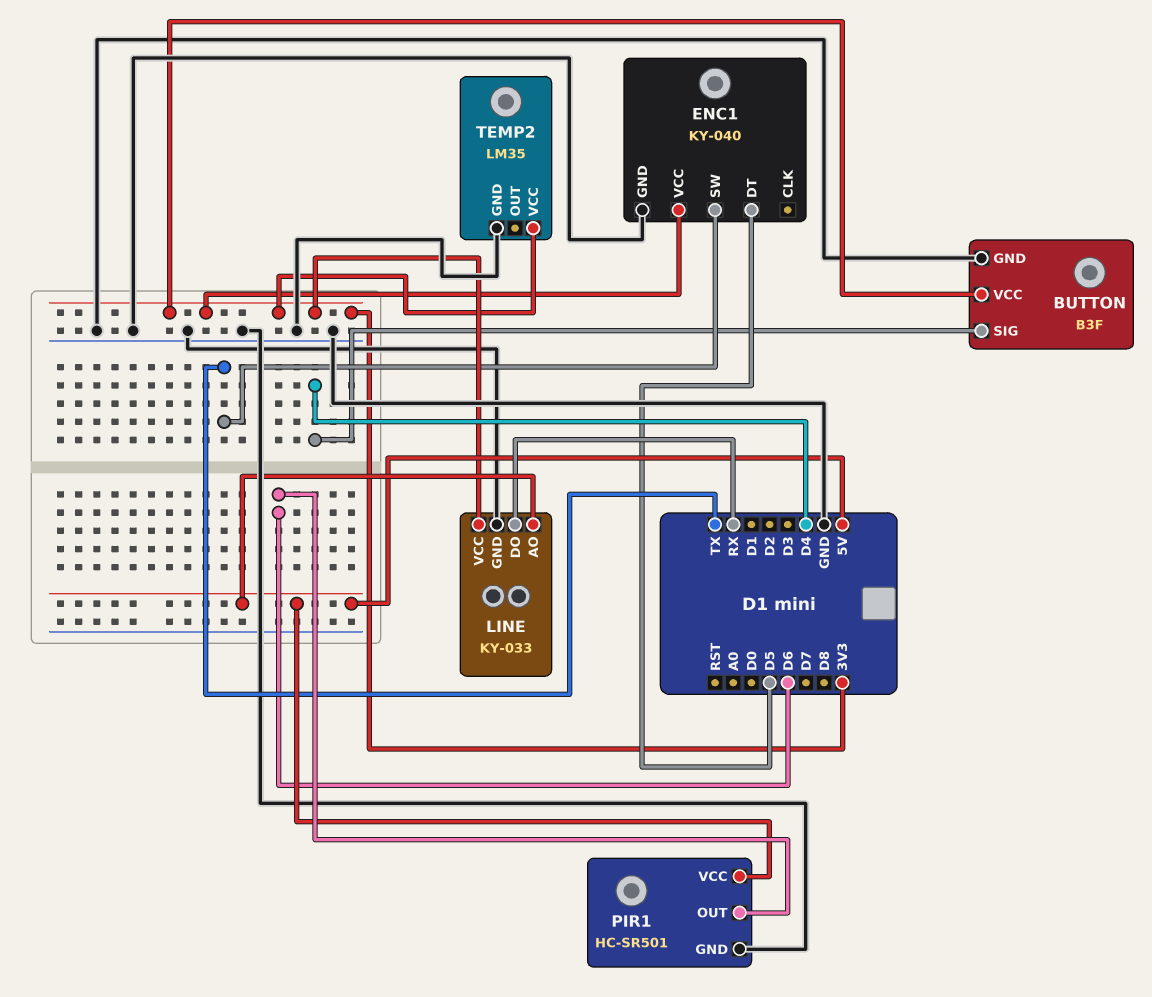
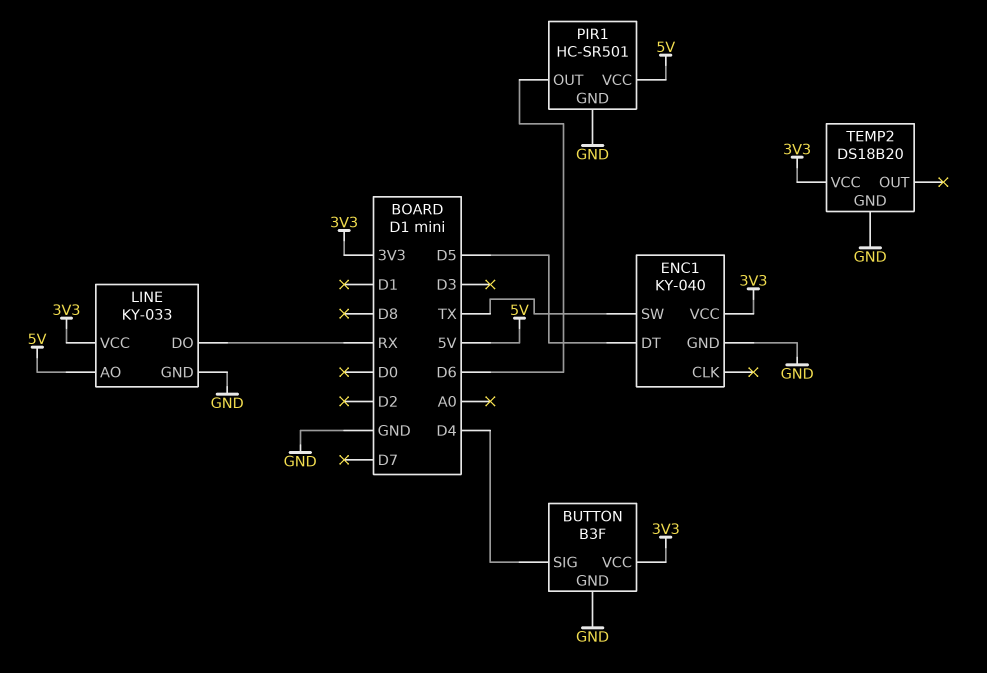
TEMP2: LM35 -> DS18B20

